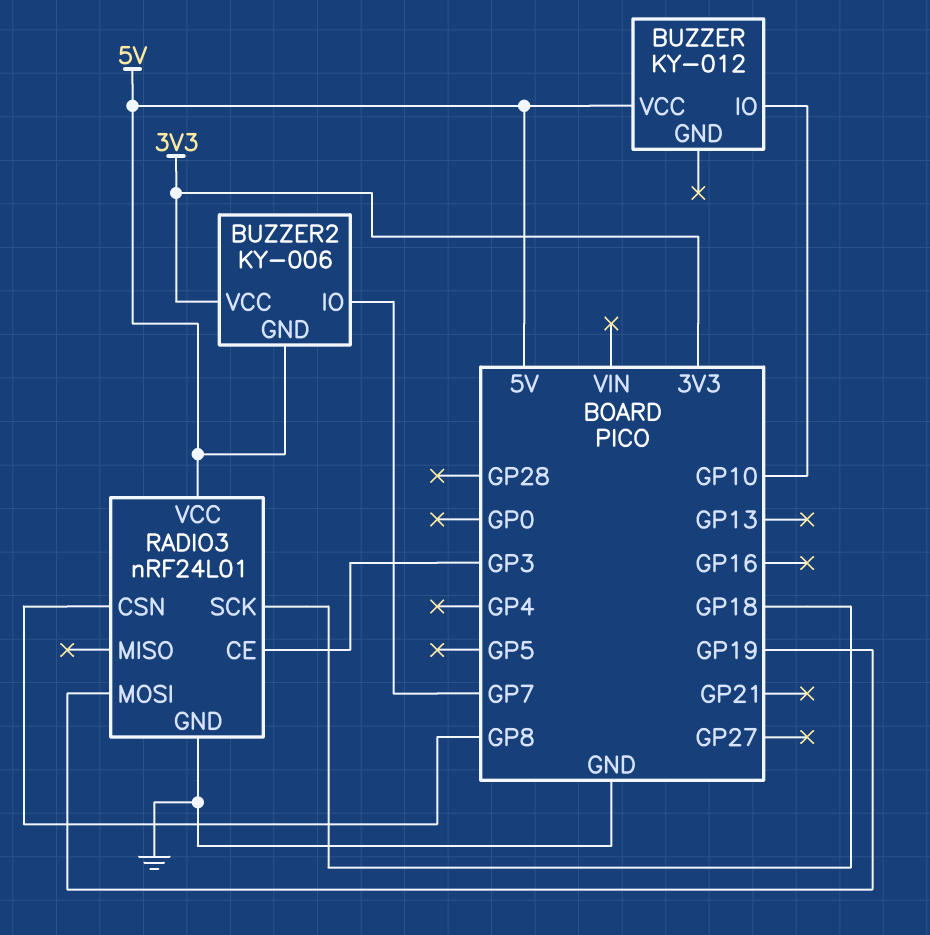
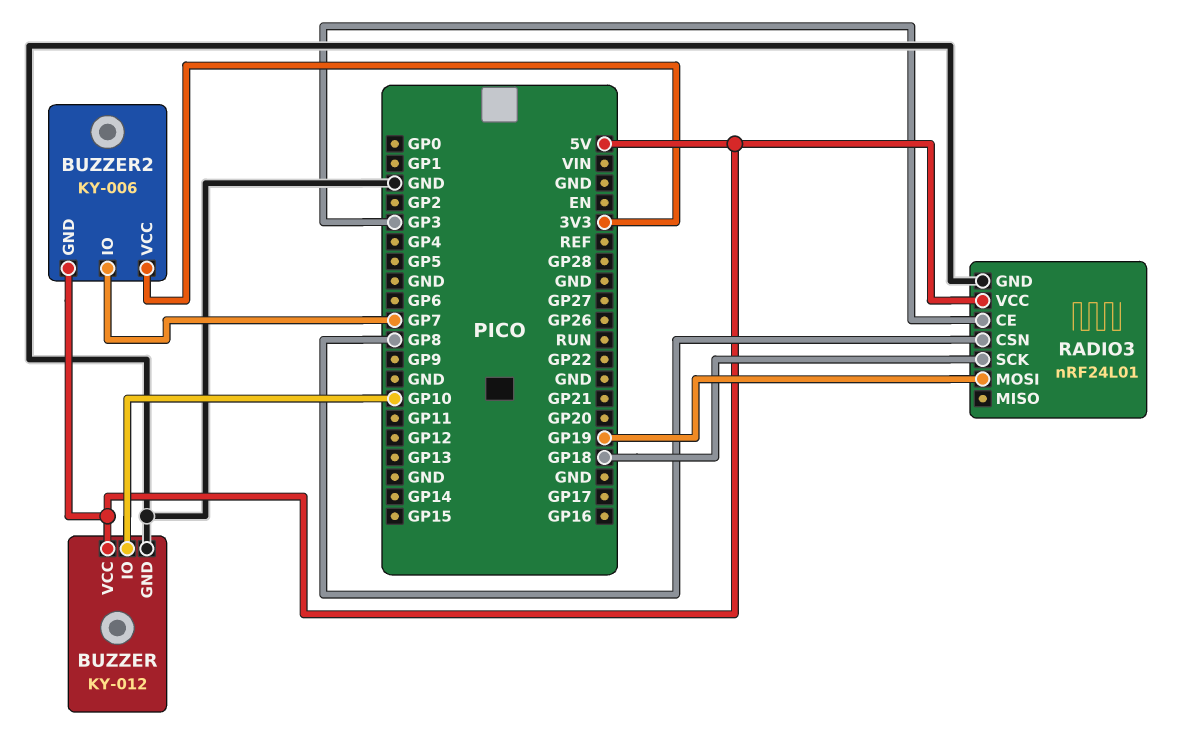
BUZZER pin GND: none -> GND

